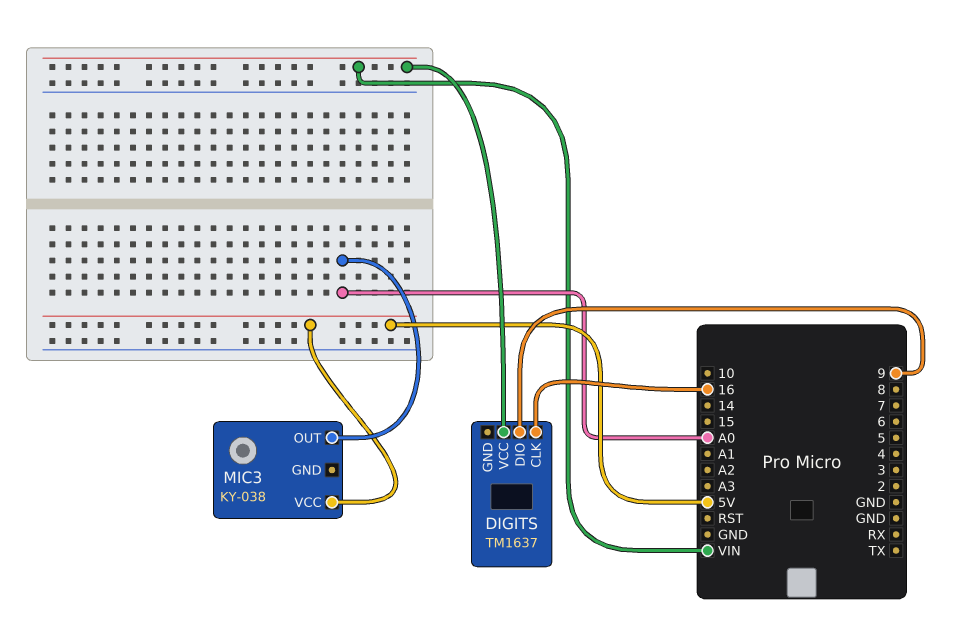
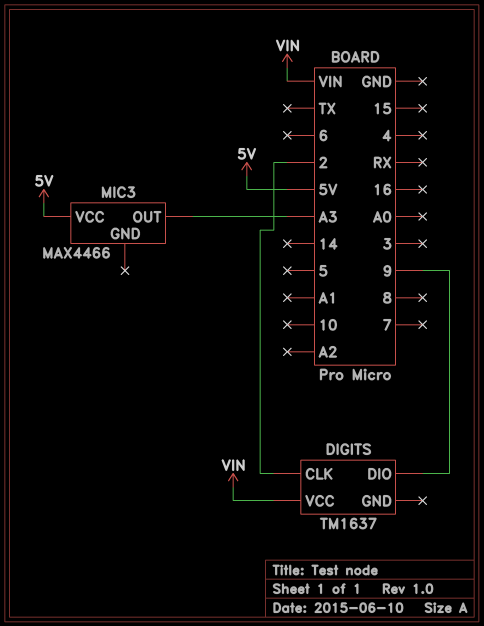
DIGITS pin CLK: 16 -> 2
MIC3: KY-038 -> MAX4466
MIC3 pin OUT: A0 -> A3

